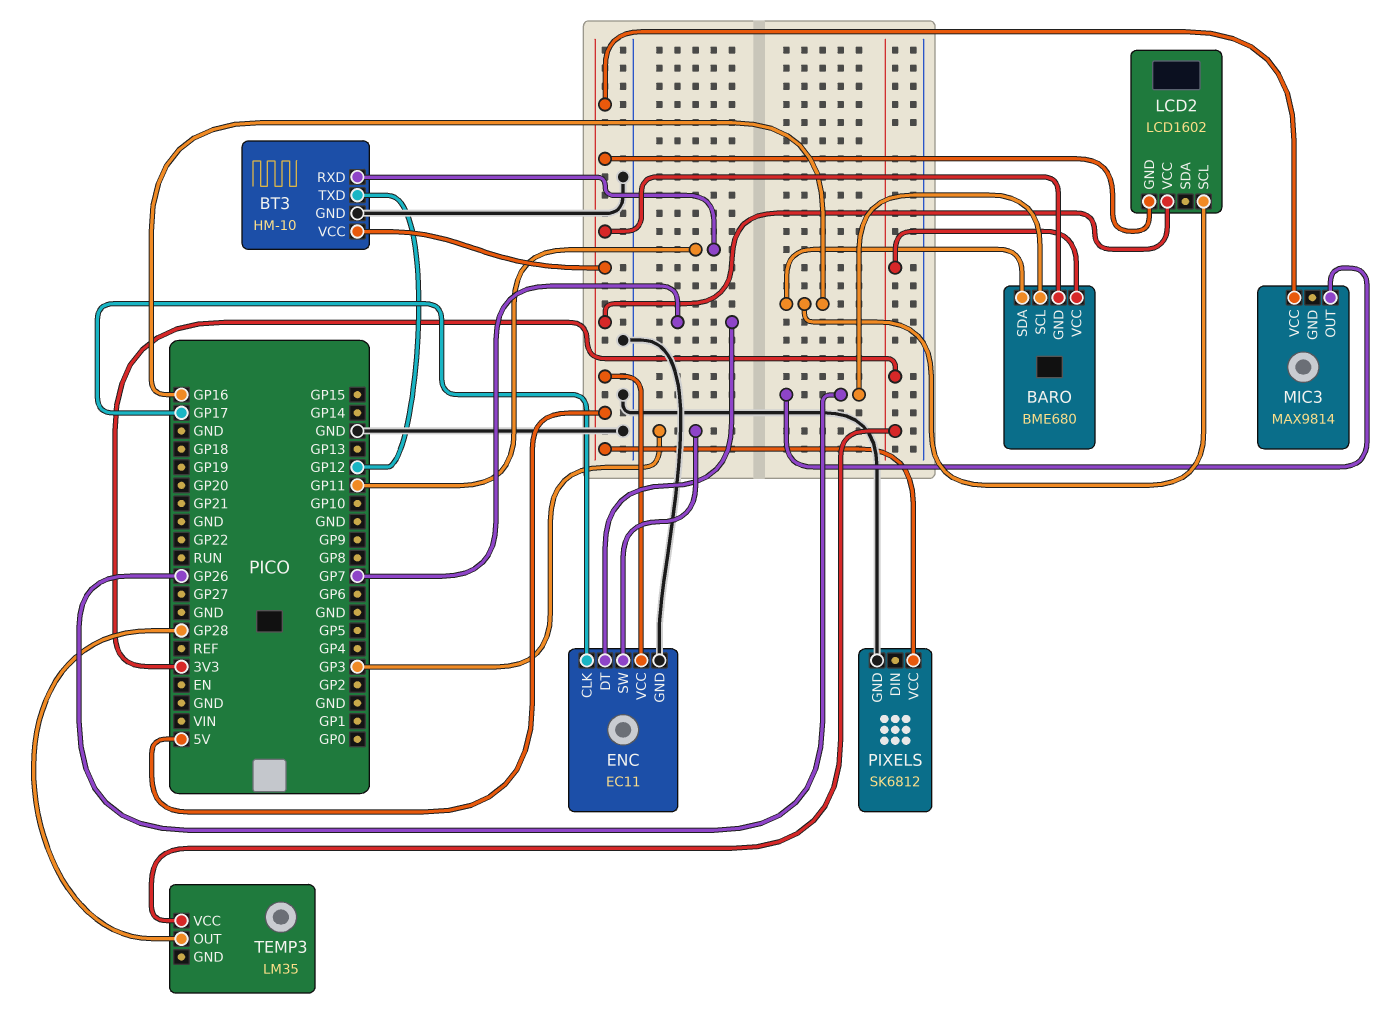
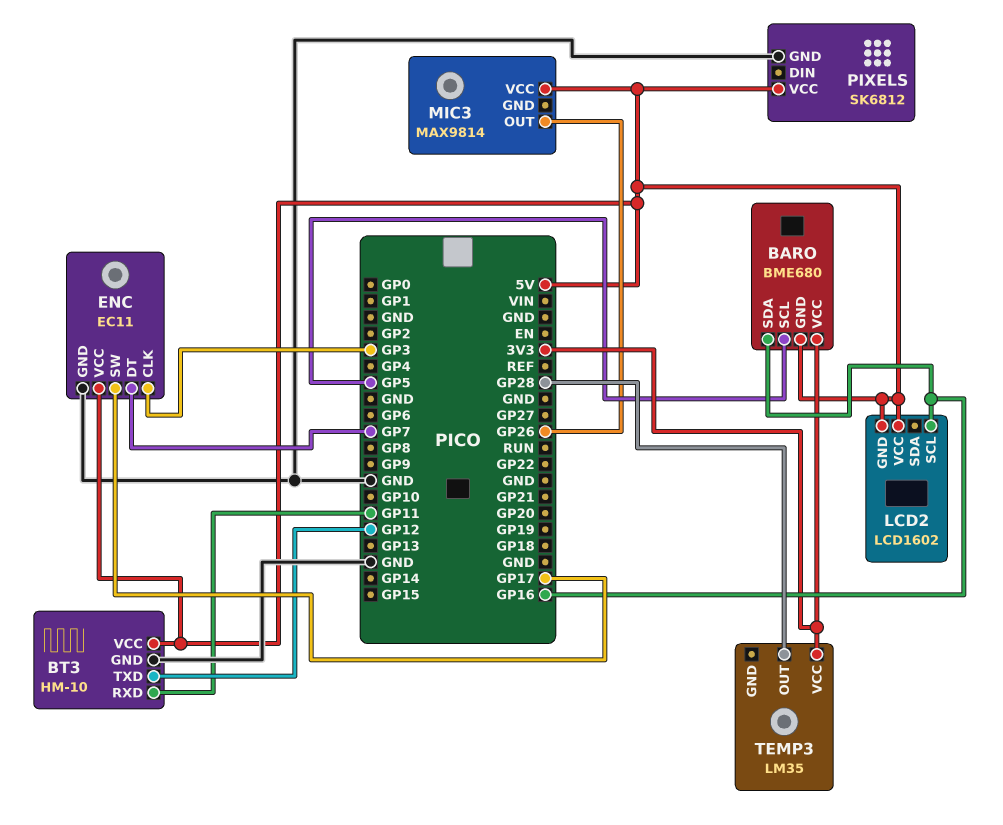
BARO pin SCL: GP26 -> GP5
ENC pin CLK: GP17 -> GP3
ENC pin SW: GP3 -> GP17

